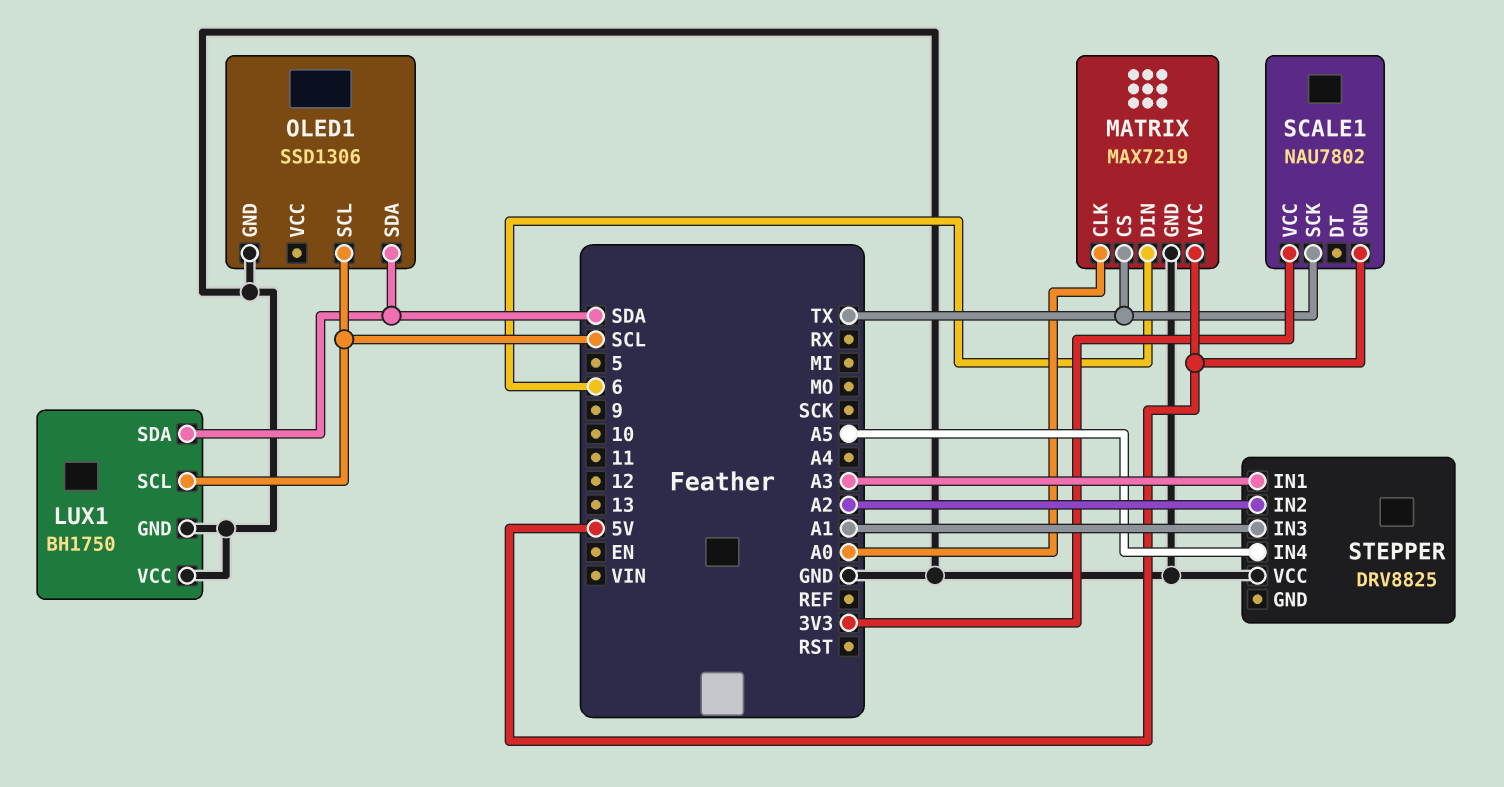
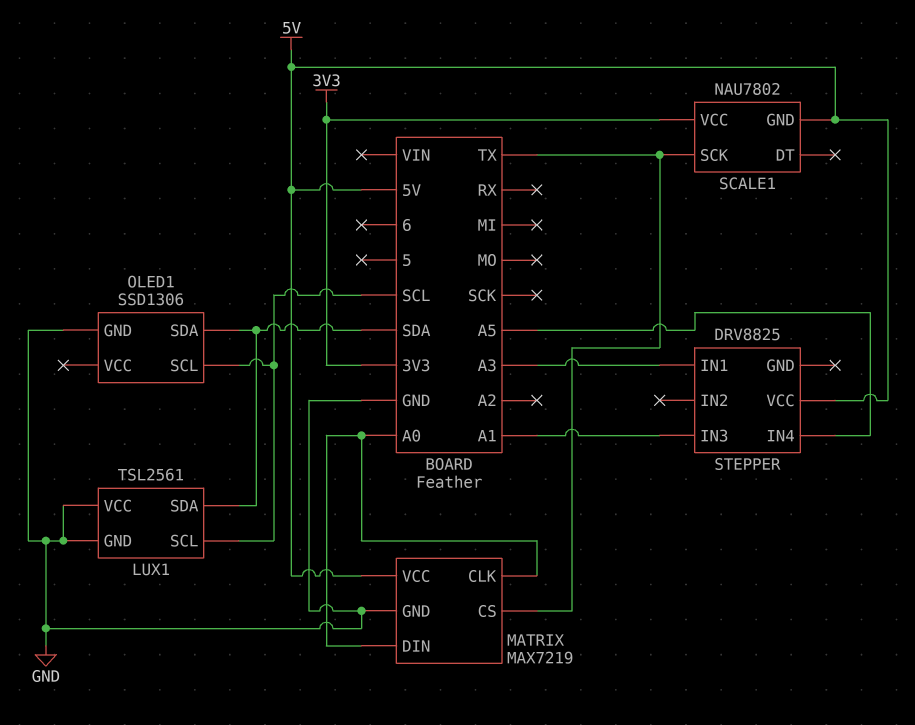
LUX1: BH1750 -> TSL2561
MATRIX pin DIN: 6 -> A0
STEPPER pin IN2: A2 -> none
STEPPER pin VCC: GND -> 5V

